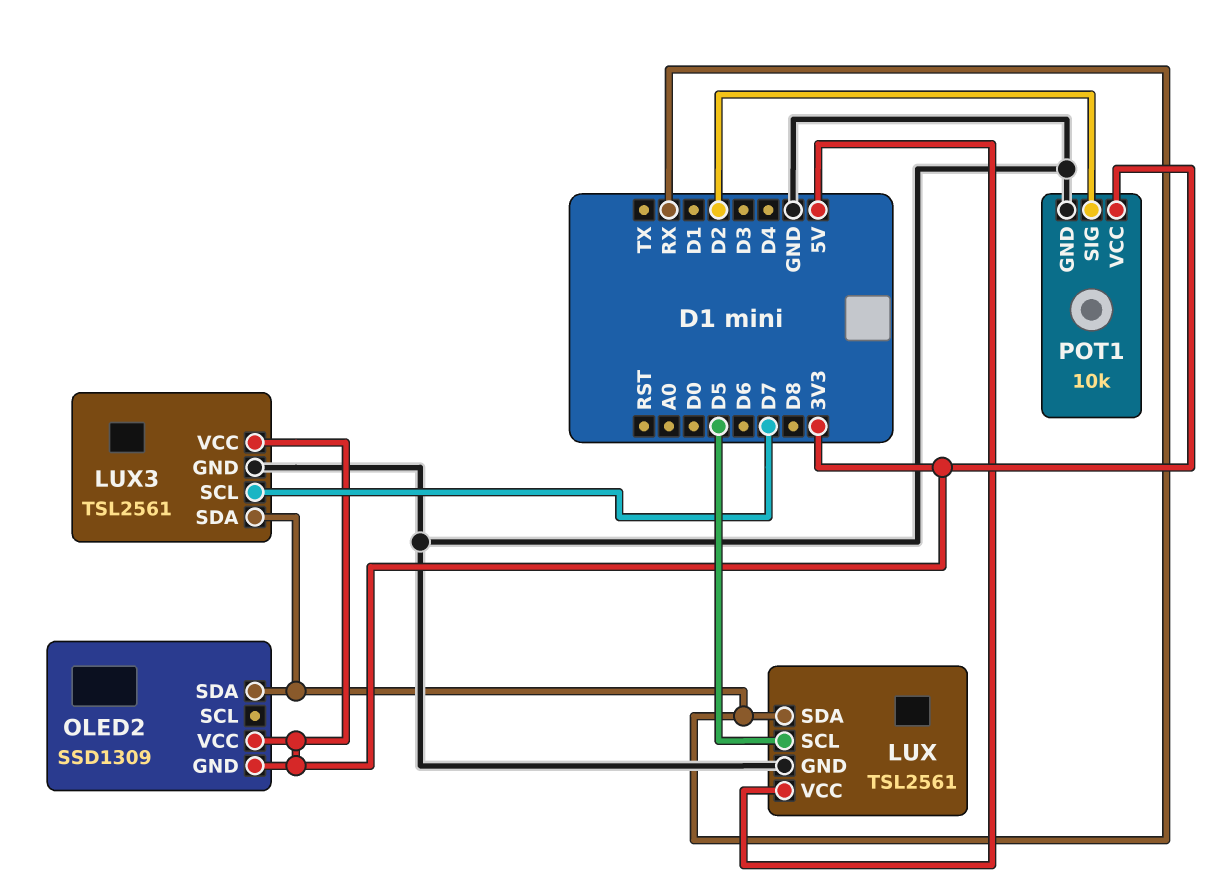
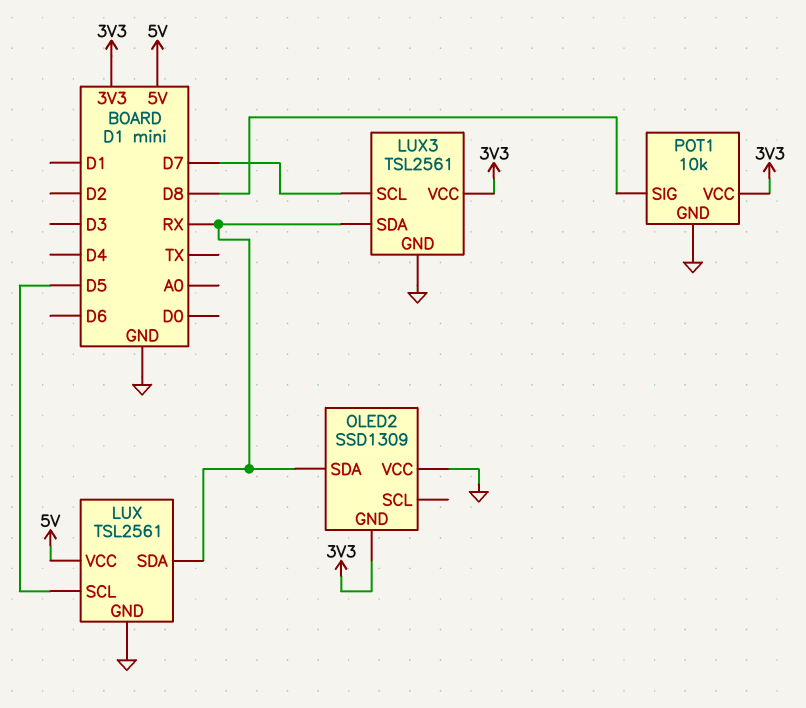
OLED2 pin VCC: 3V3 -> GND
POT1 pin SIG: D2 -> D8

